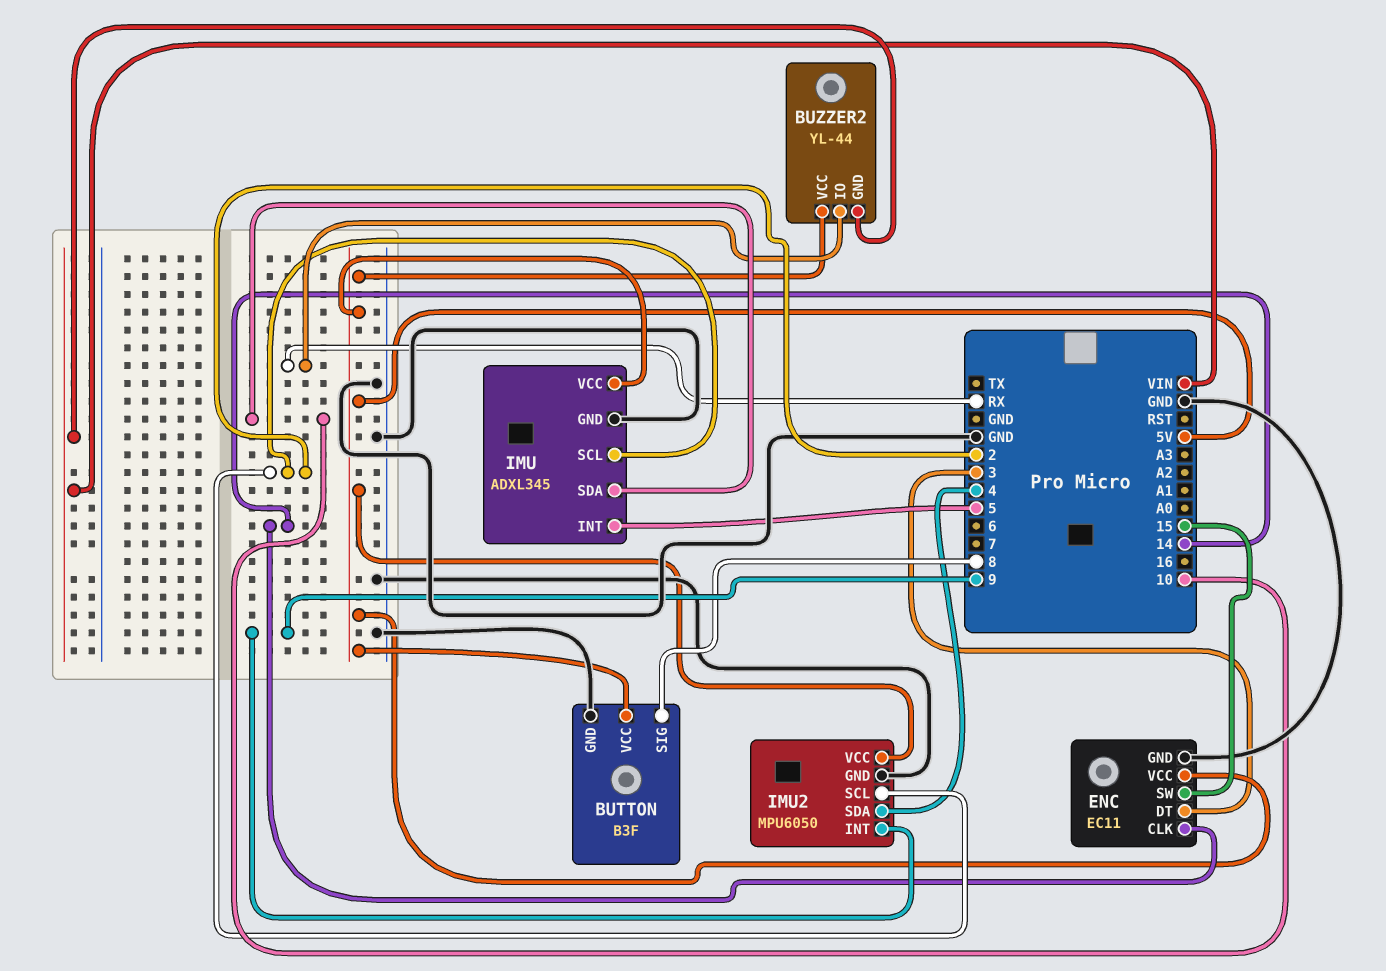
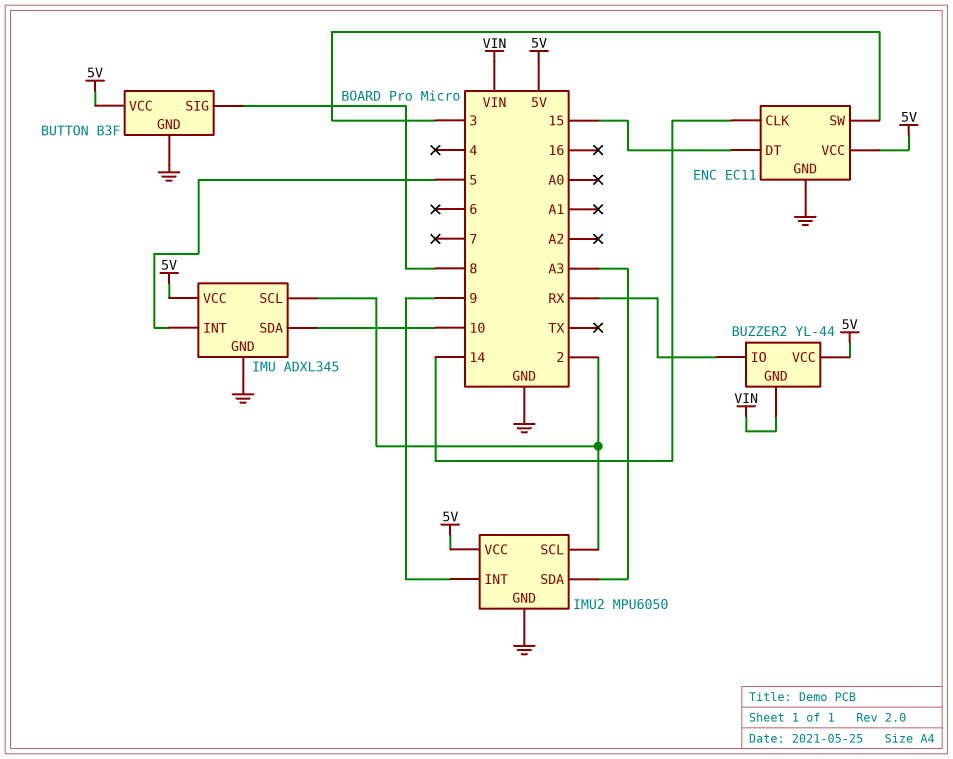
ENC pin DT: 3 -> 15
ENC pin SW: 15 -> 3
IMU2 pin SDA: 4 -> A3

